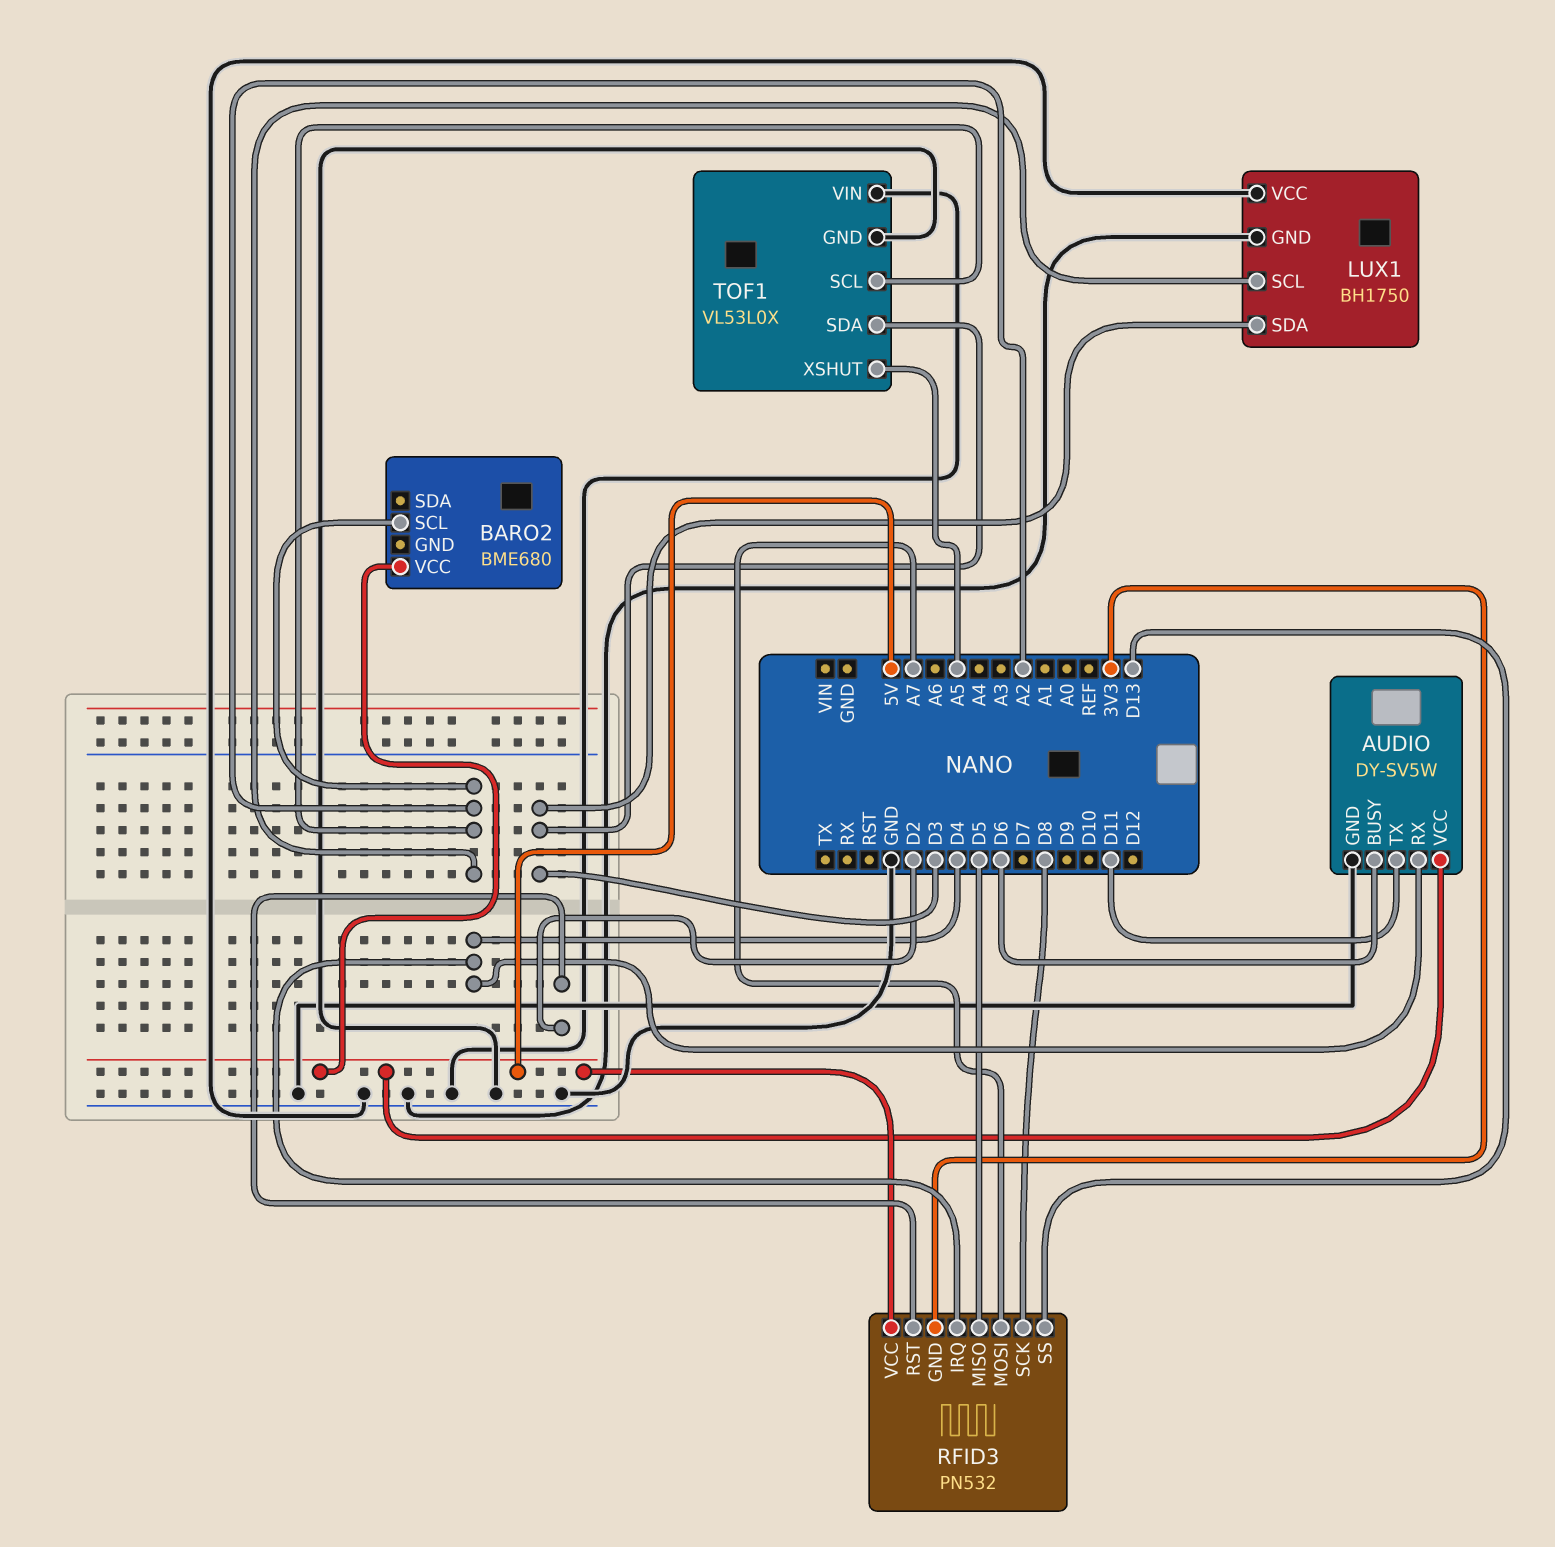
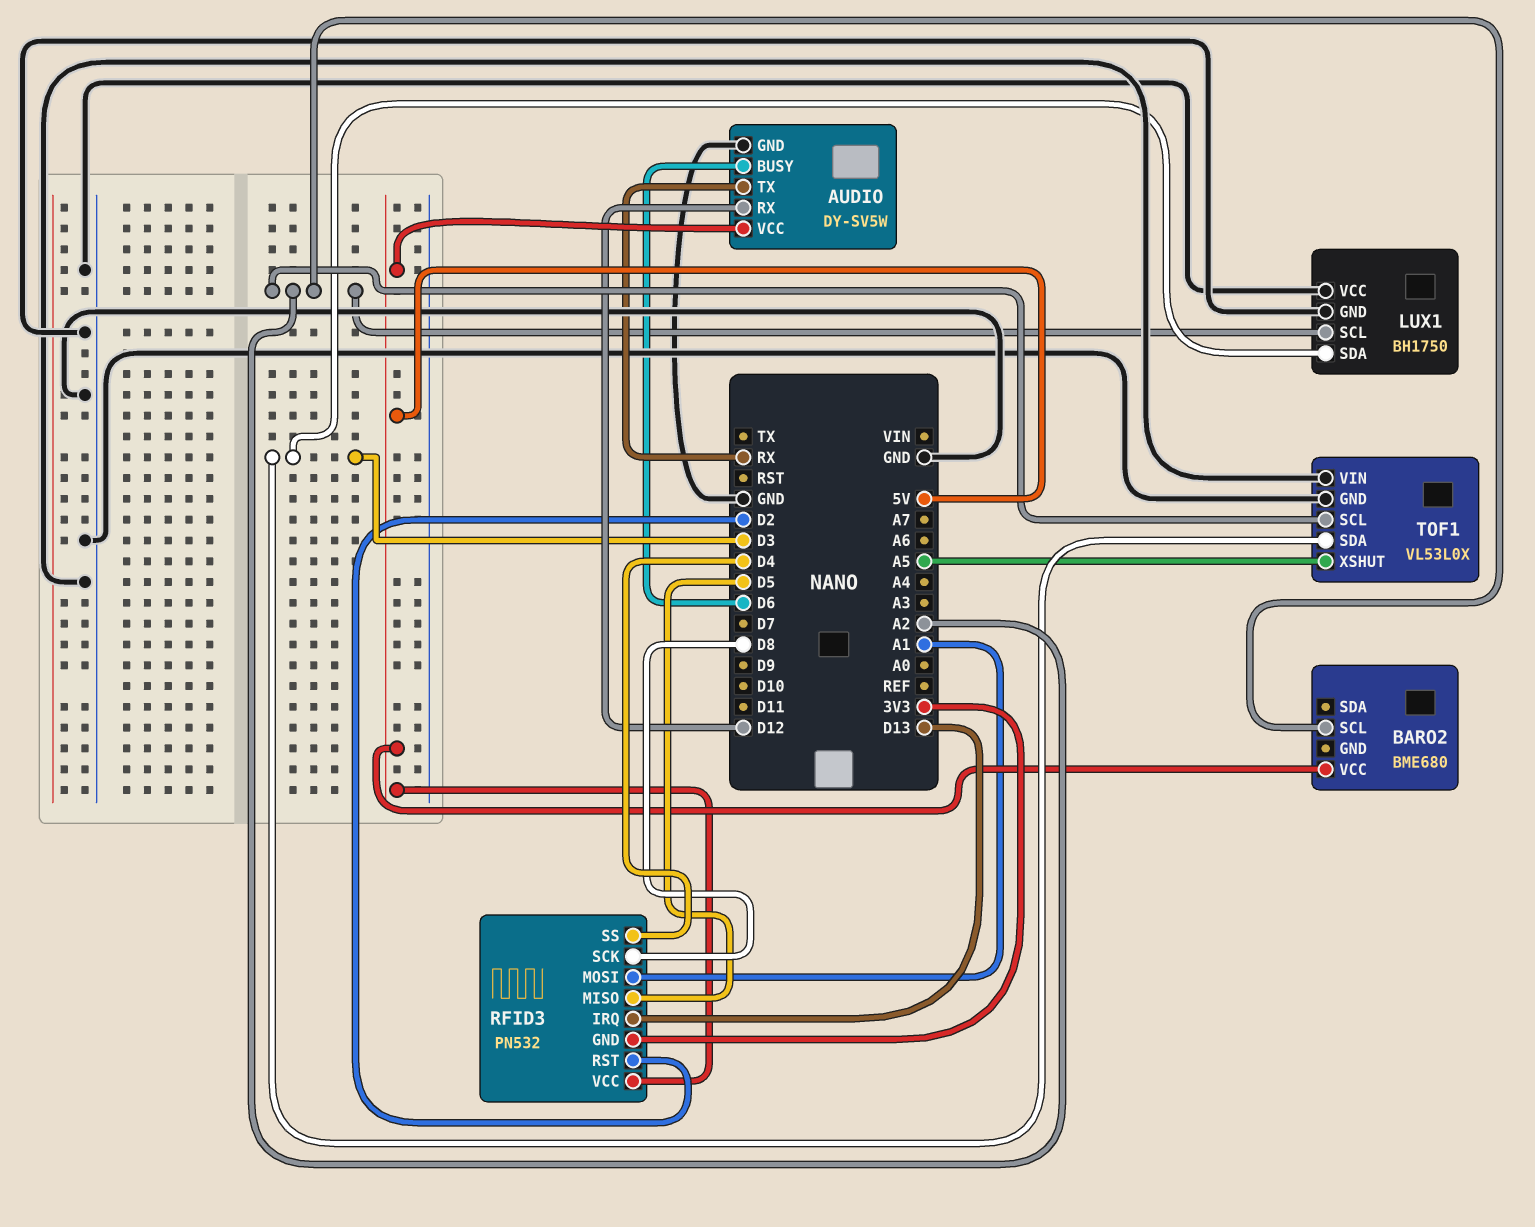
AUDIO pin RX: D4 -> D12
AUDIO pin TX: D11 -> RX
RFID3 pin IRQ: D4 -> D13
RFID3 pin MOSI: A7 -> A1
RFID3 pin SS: D13 -> D4

